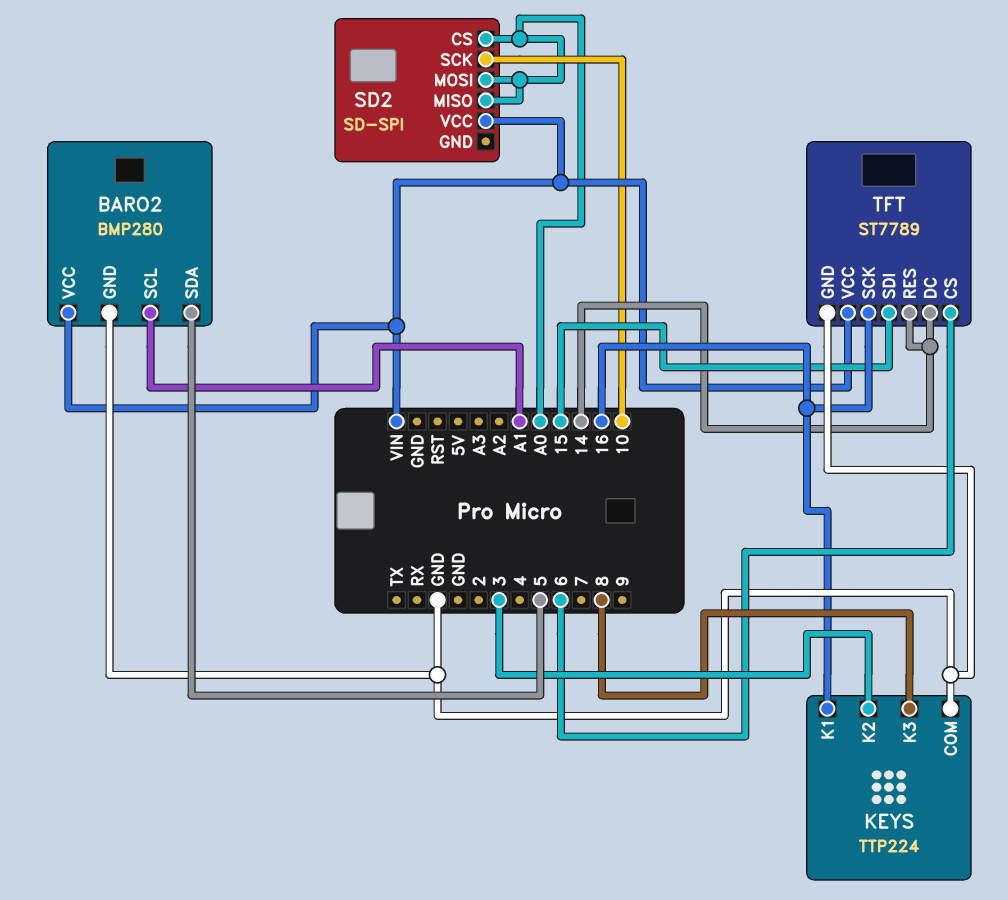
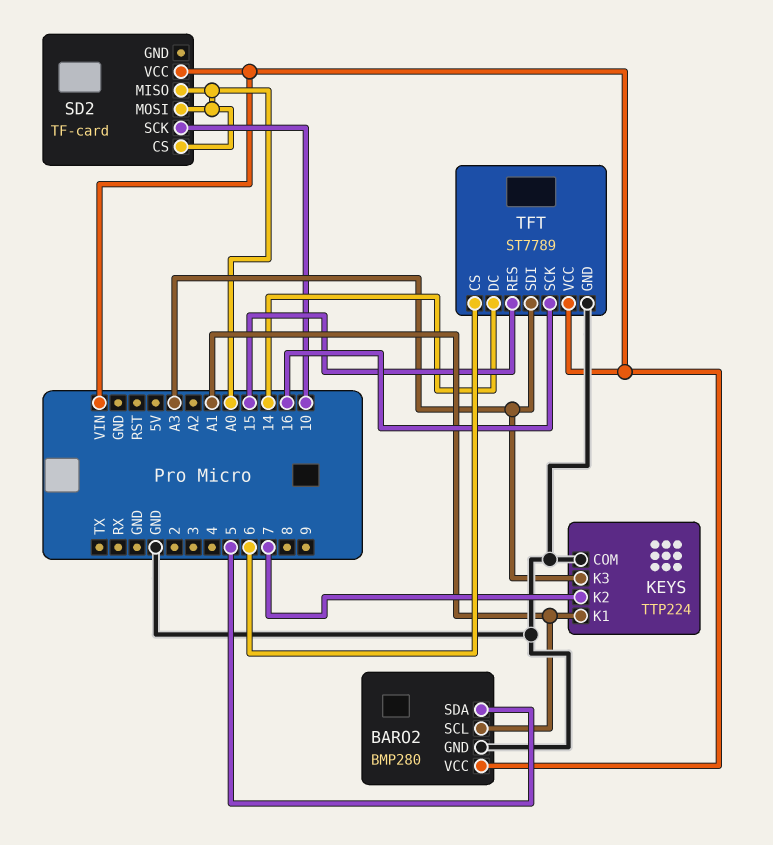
KEYS pin K1: 16 -> A1
KEYS pin K2: 3 -> 7
KEYS pin K3: 8 -> A3
SD2: SD-SPI -> TF-card
TFT pin RES: 14 -> 15
TFT pin SDI: 15 -> A3

